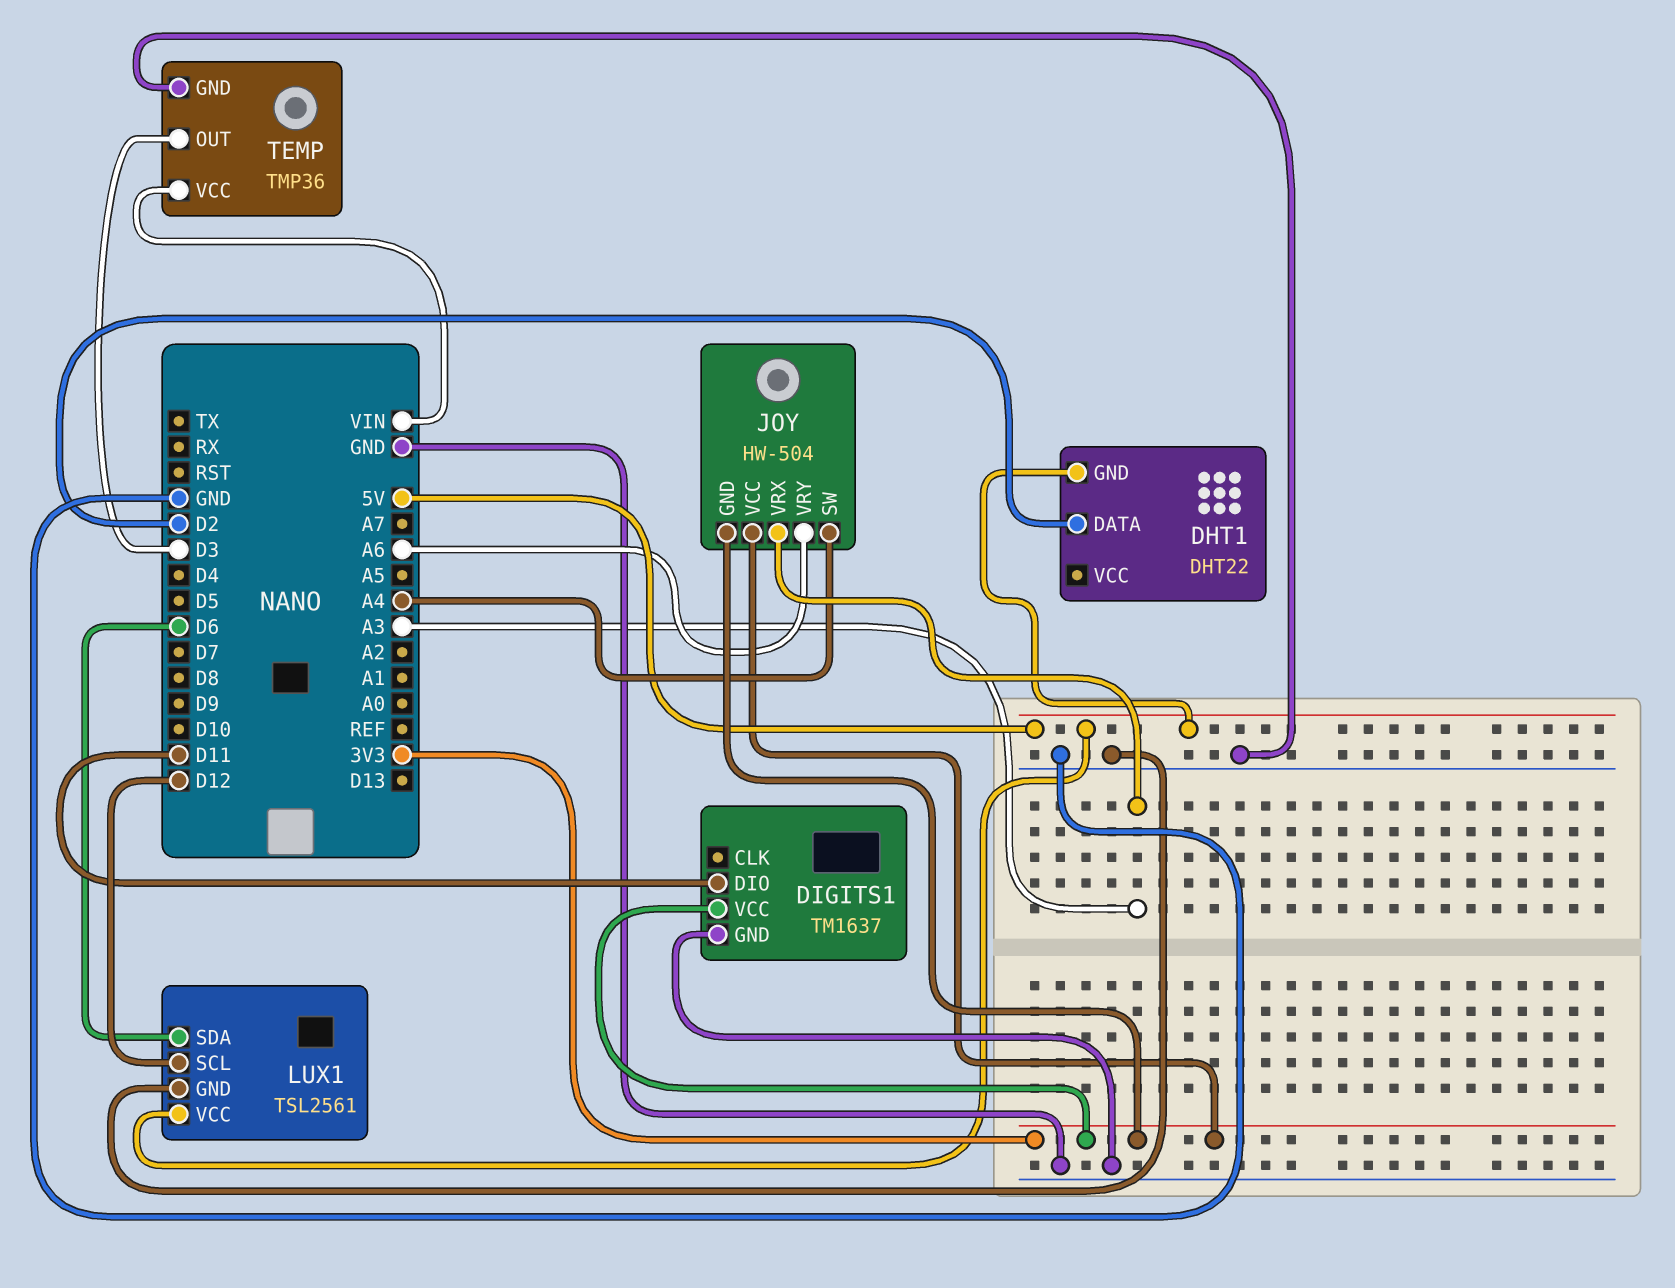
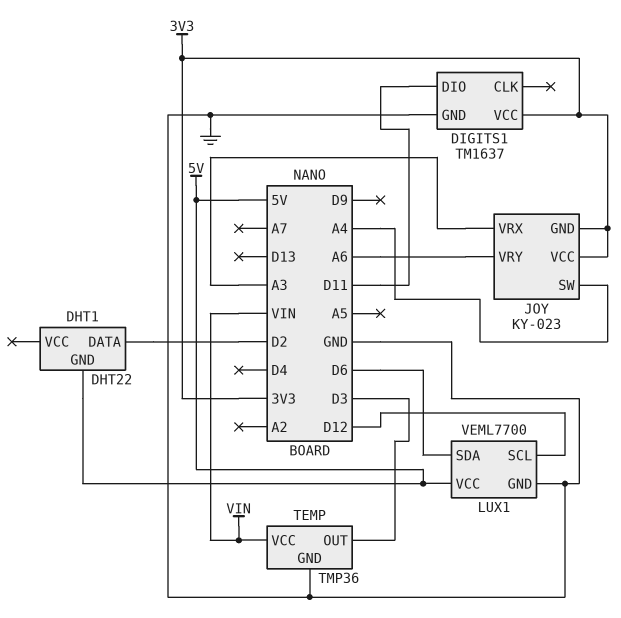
JOY: HW-504 -> KY-023
LUX1: TSL2561 -> VEML7700

